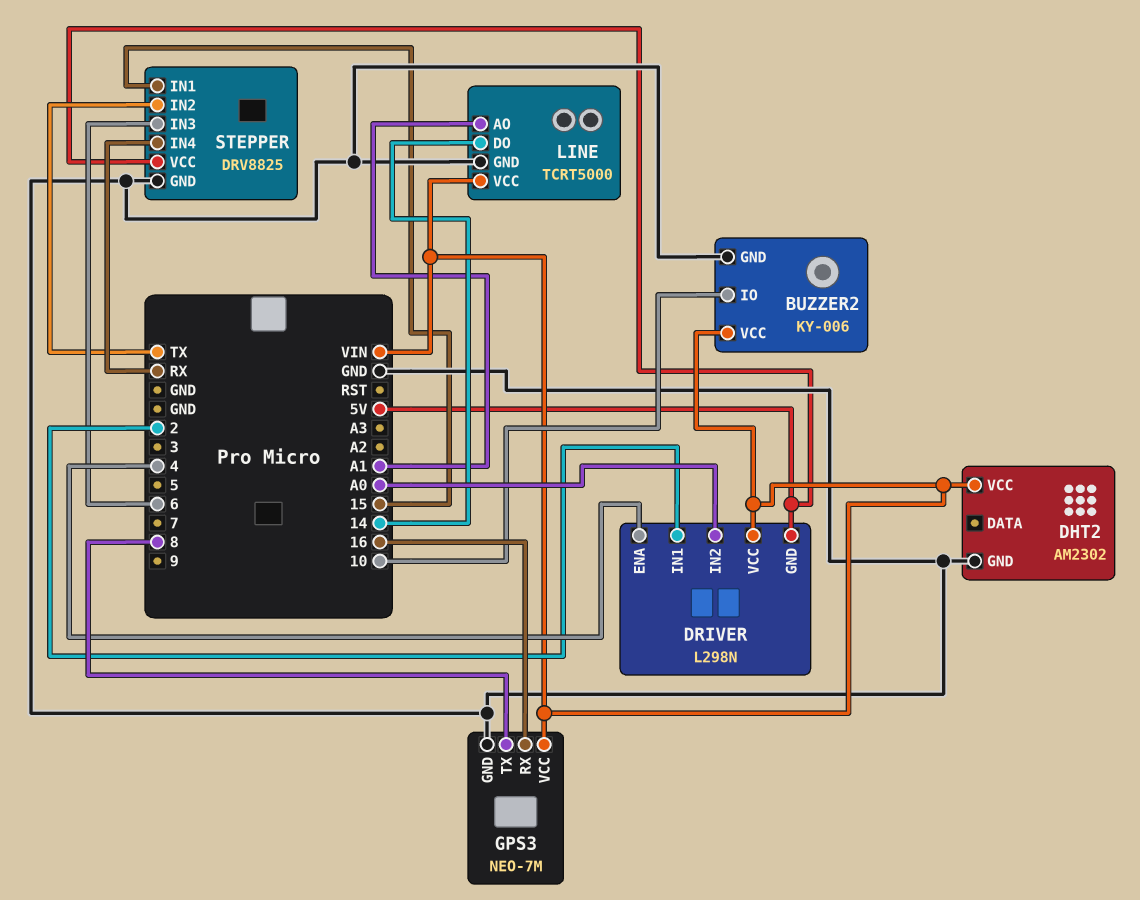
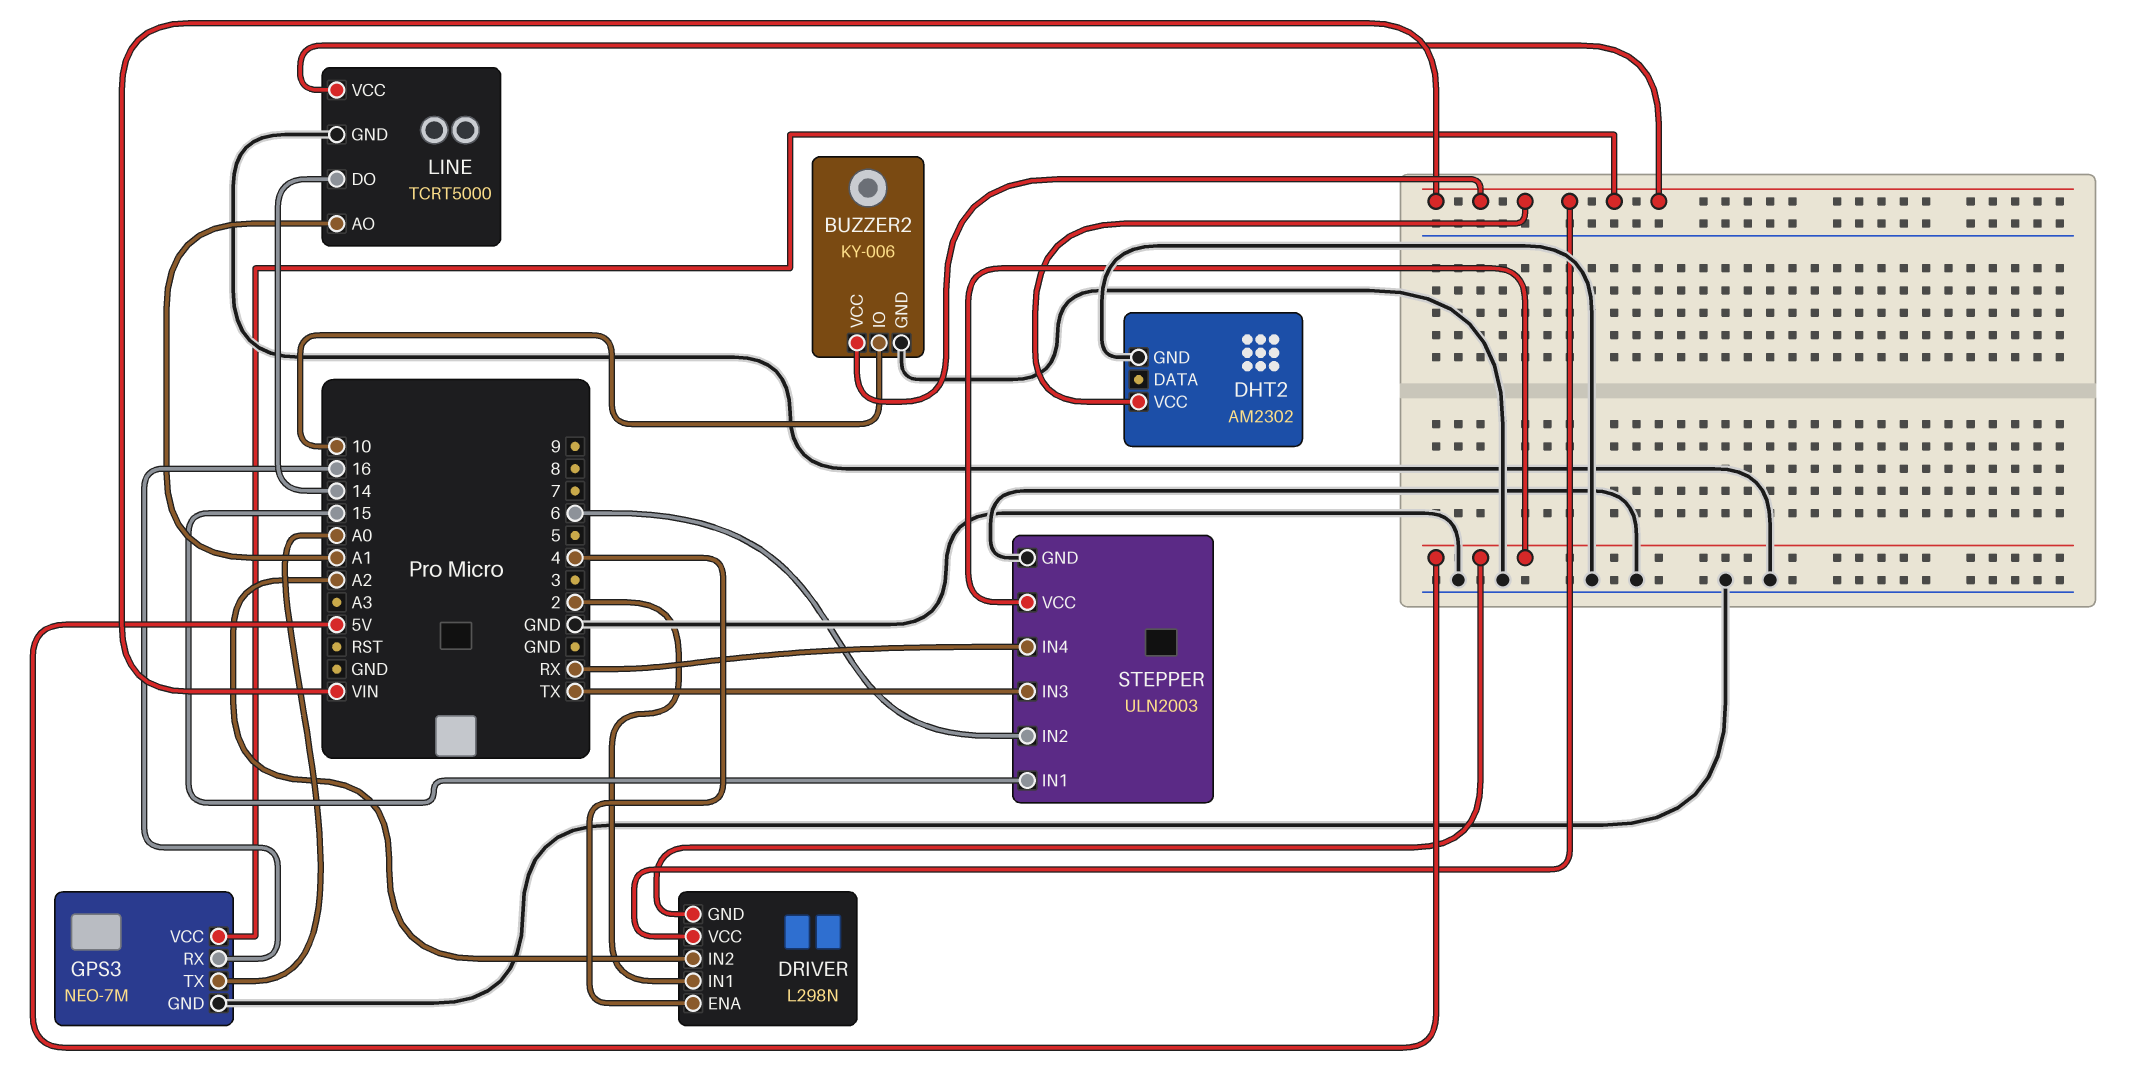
DRIVER pin IN2: A0 -> A2
GPS3 pin TX: 8 -> A0
STEPPER: DRV8825 -> ULN2003
STEPPER pin IN2: TX -> 6
STEPPER pin IN3: 6 -> TX

